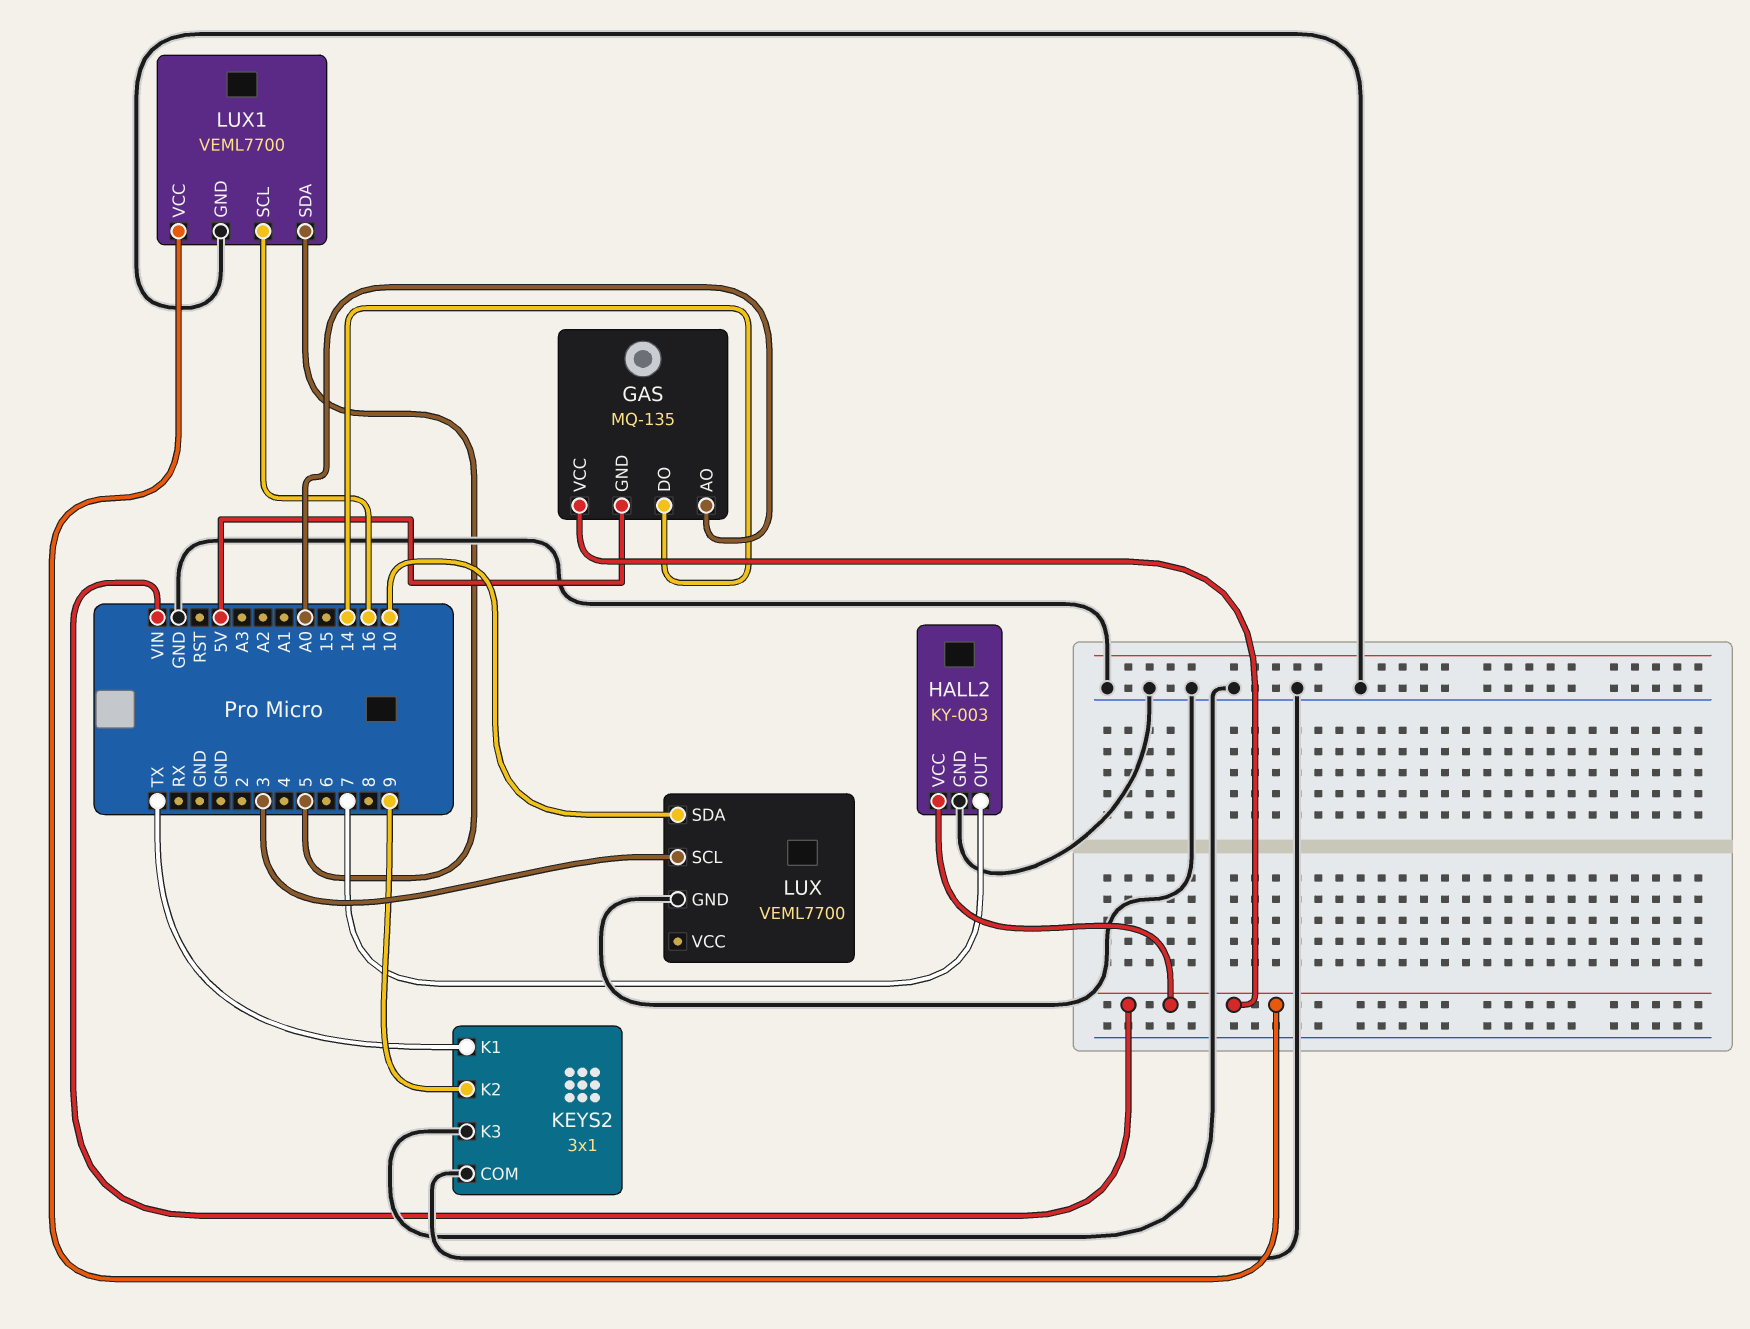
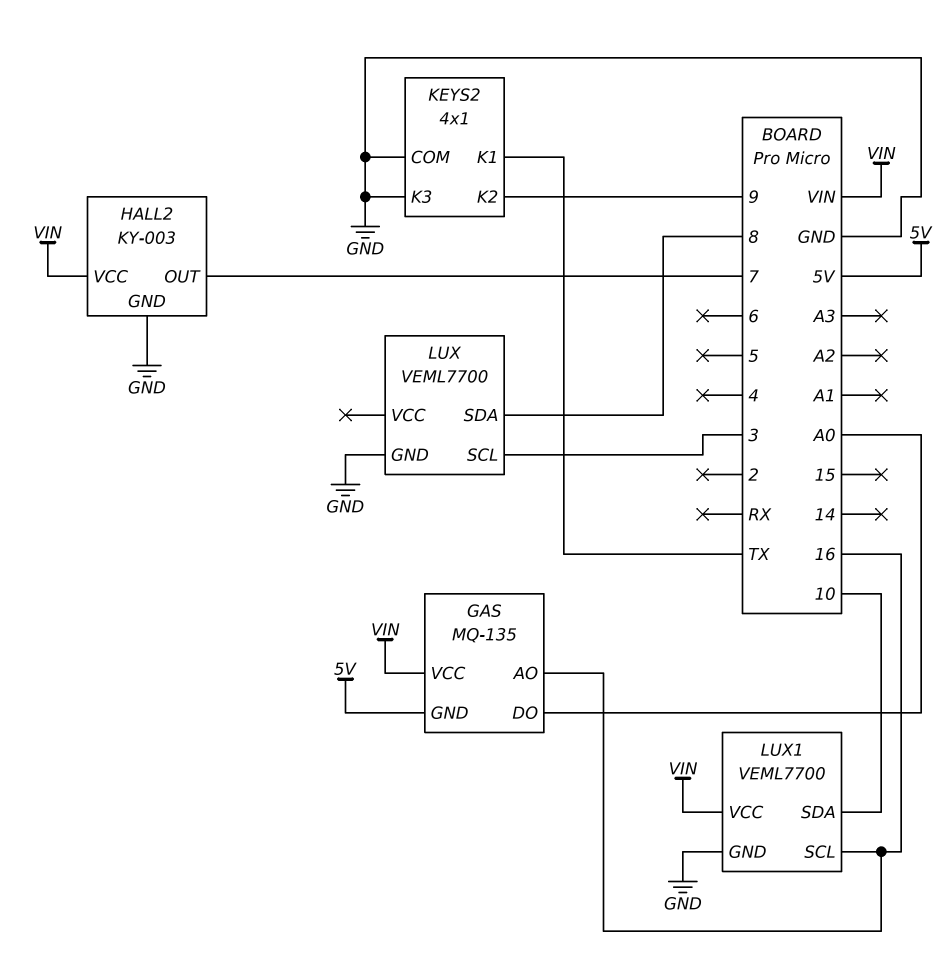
GAS pin AO: A0 -> 16
GAS pin DO: 14 -> A0
KEYS2: 3x1 -> 4x1
LUX pin SDA: 10 -> 8
LUX1 pin SDA: 5 -> 10

